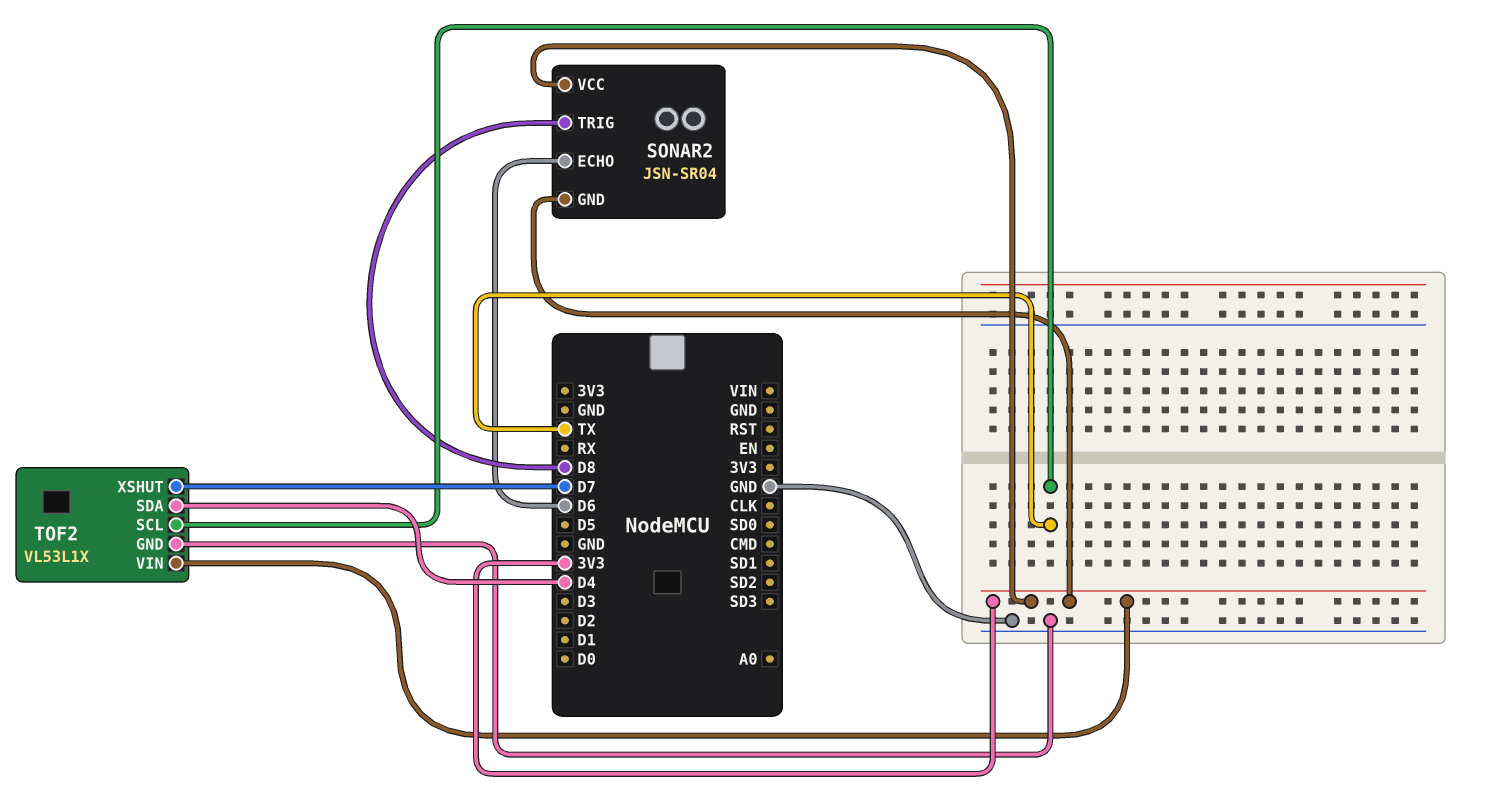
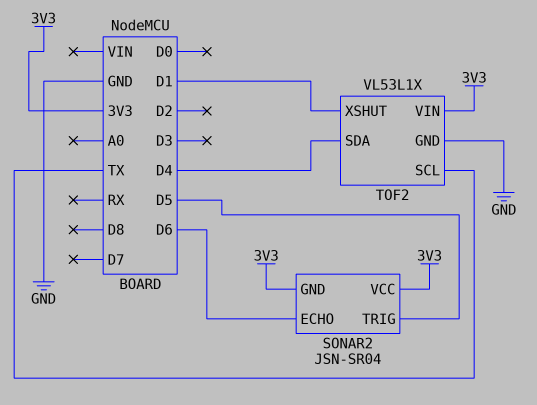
SONAR2 pin TRIG: D8 -> D5
TOF2 pin XSHUT: D7 -> D1

